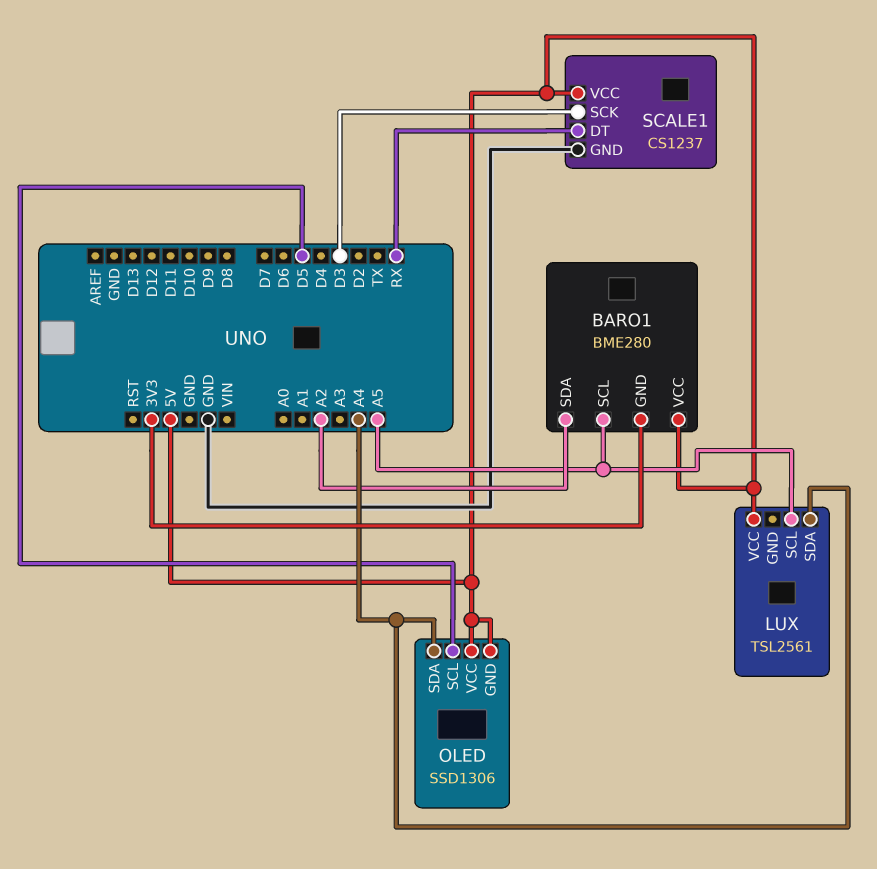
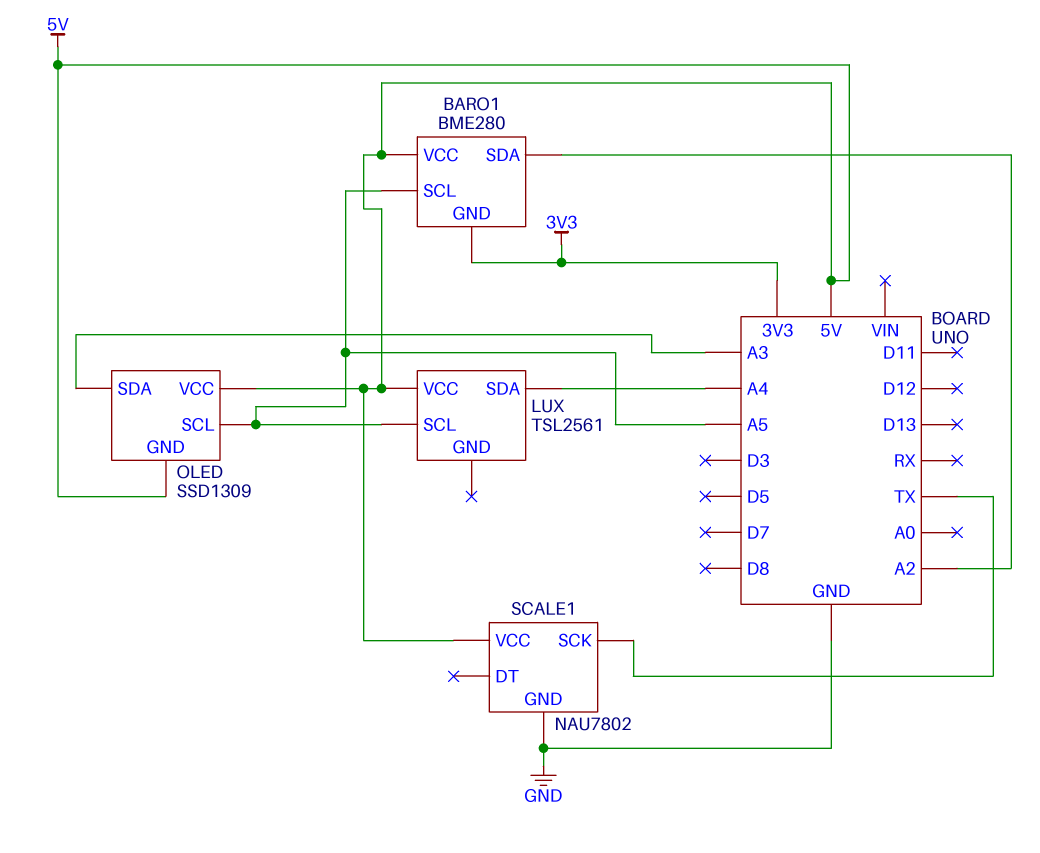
OLED: SSD1306 -> SSD1309
OLED pin SCL: D5 -> A5
OLED pin SDA: A4 -> A3
SCALE1: CS1237 -> NAU7802
SCALE1 pin DT: RX -> none
SCALE1 pin SCK: D3 -> TX

